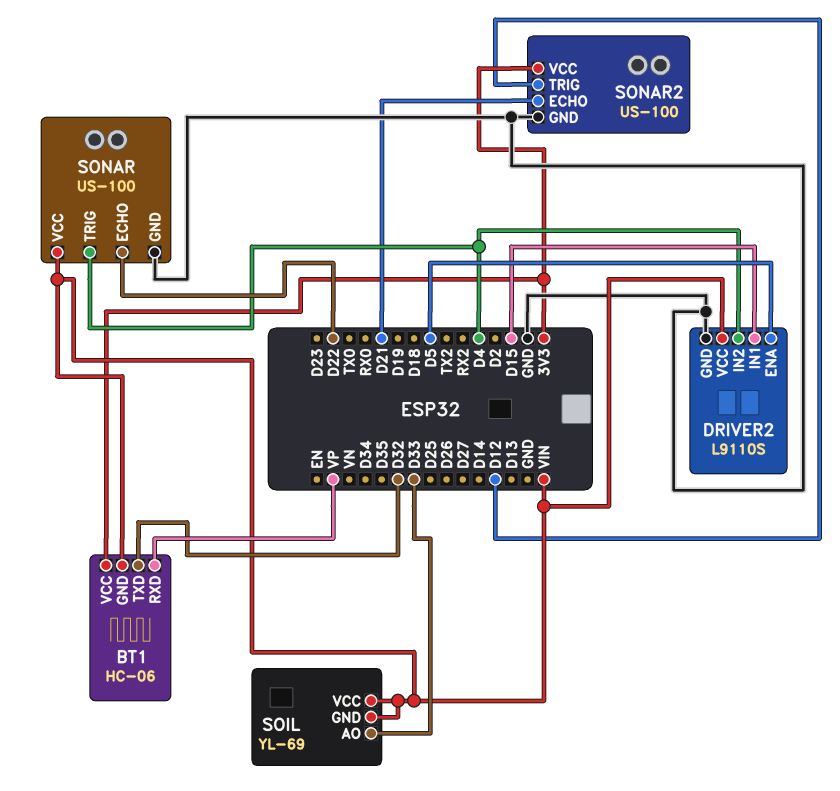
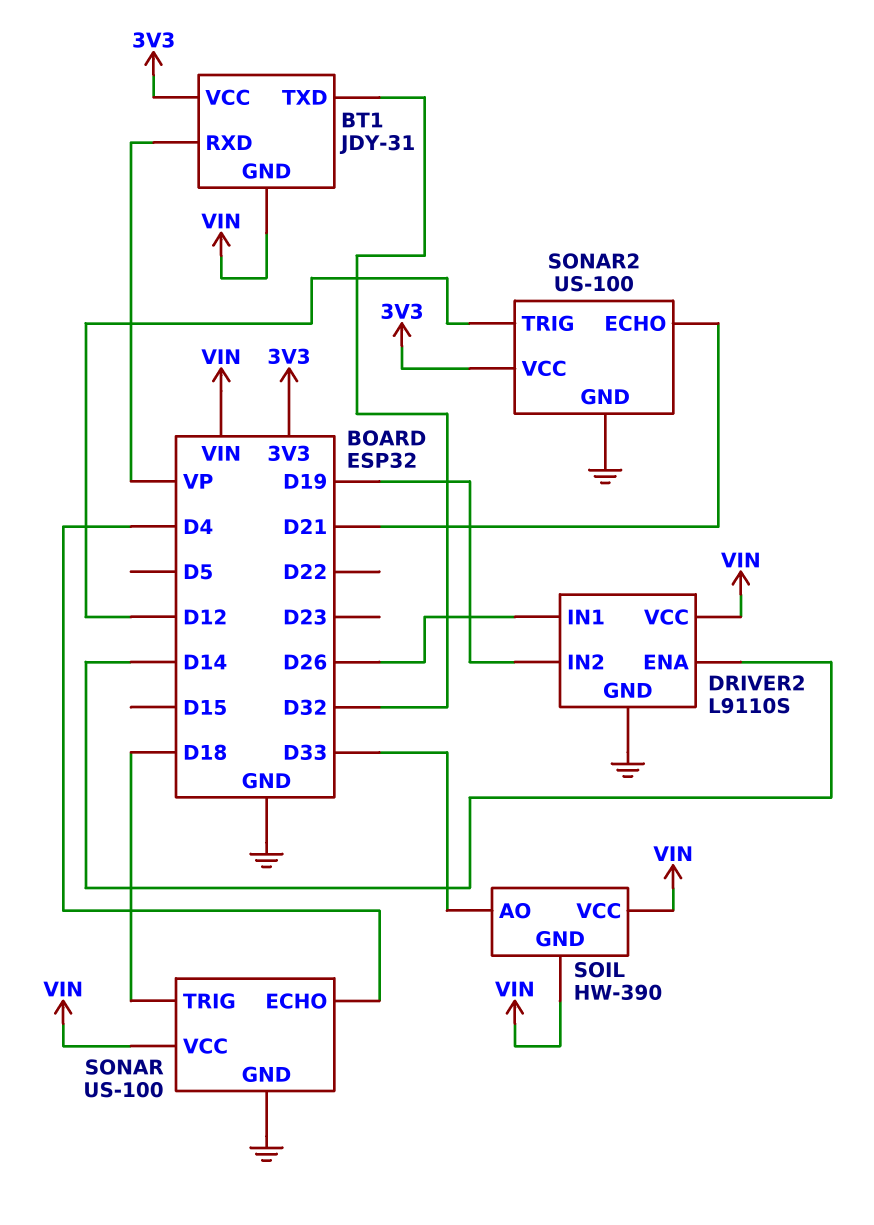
BT1: HC-06 -> JDY-31
DRIVER2 pin ENA: D5 -> D14
DRIVER2 pin IN1: D15 -> D26
DRIVER2 pin IN2: D4 -> D19
SOIL: YL-69 -> HW-390
SONAR pin ECHO: D22 -> D4
SONAR pin TRIG: D4 -> D18

